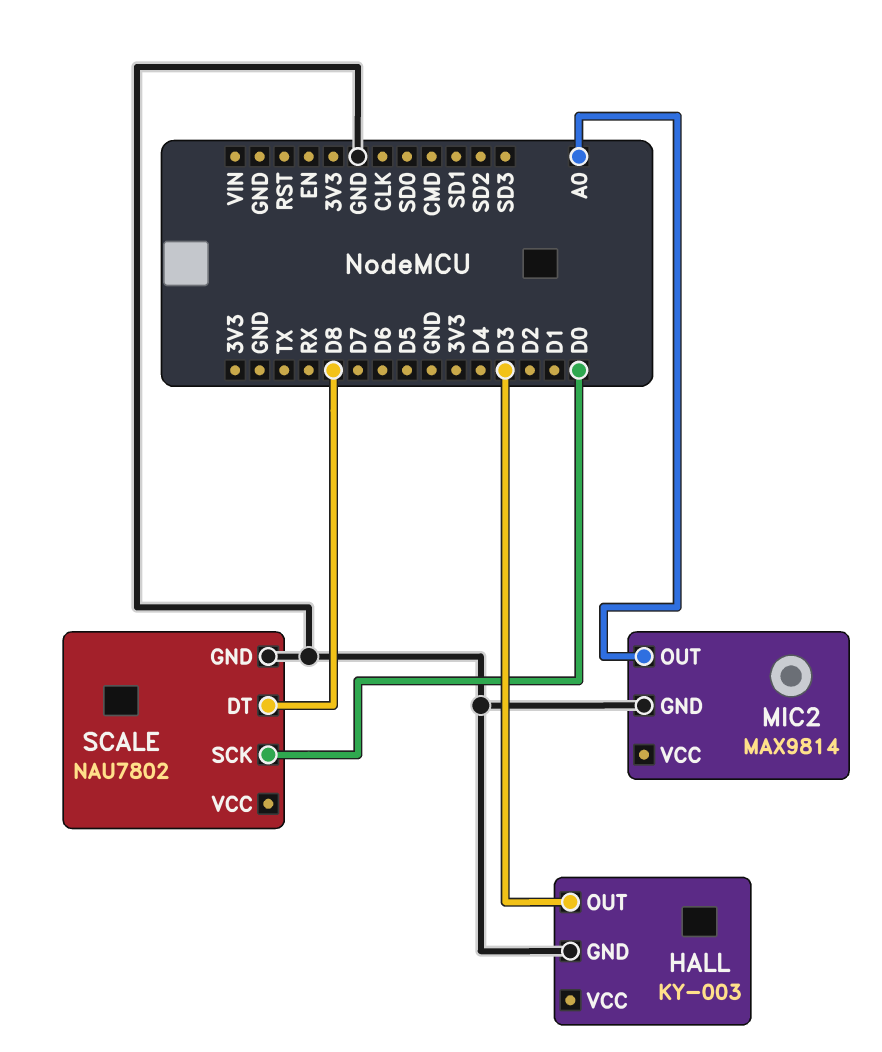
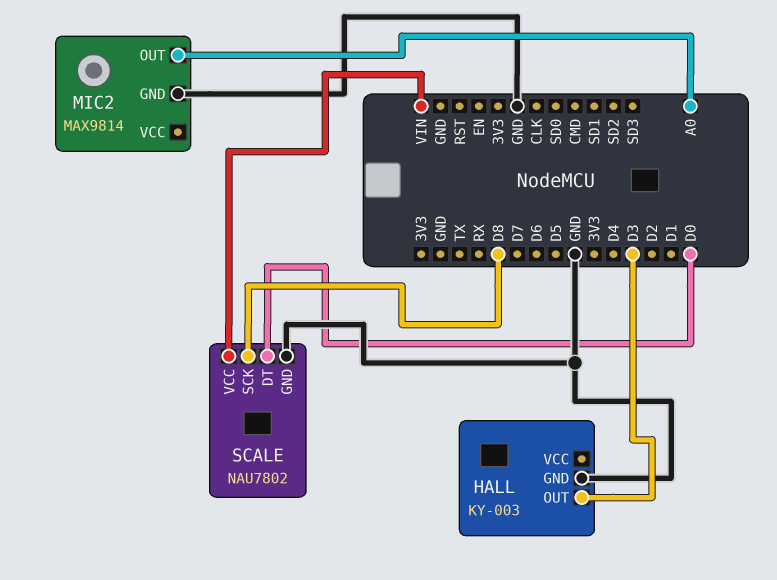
SCALE pin DT: D8 -> D0
SCALE pin SCK: D0 -> D8
SCALE pin VCC: none -> VIN

